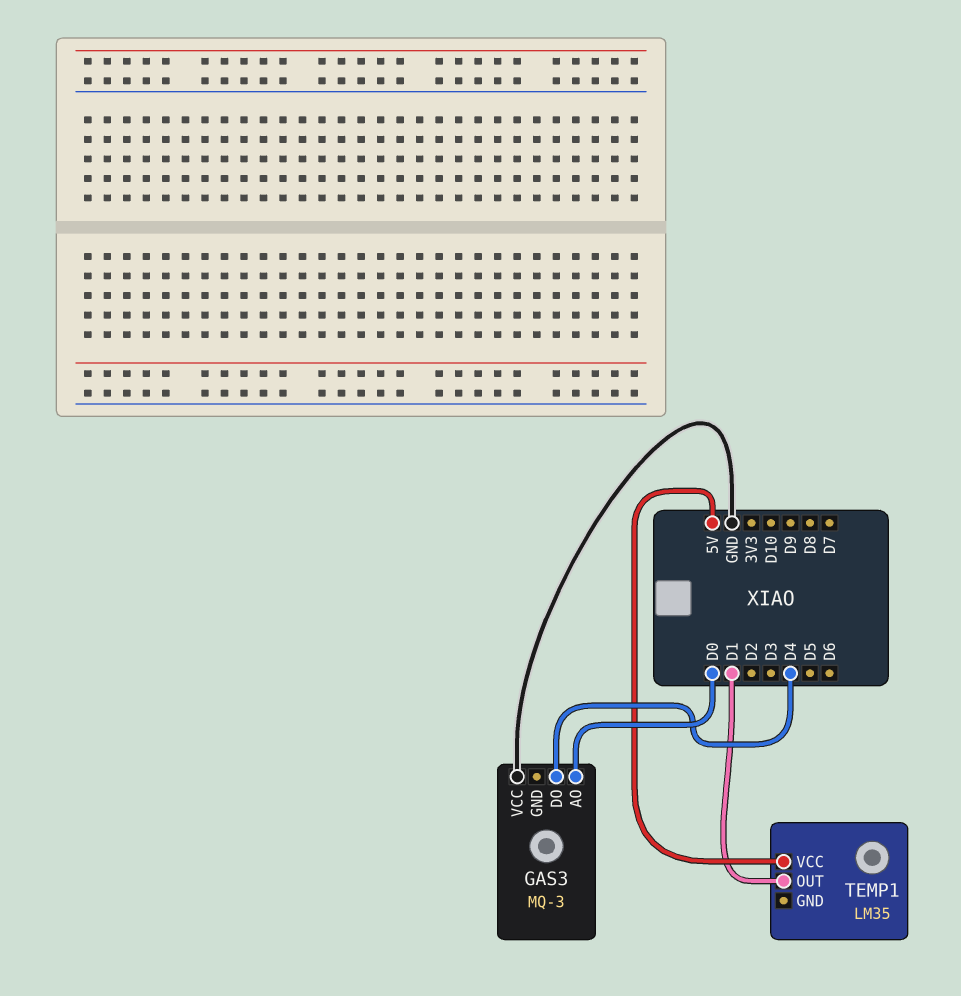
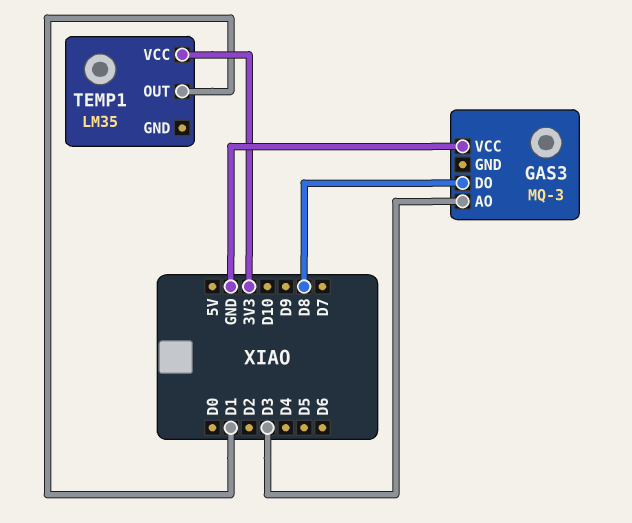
GAS3 pin AO: D0 -> D3
GAS3 pin DO: D4 -> D8
TEMP1 pin VCC: 5V -> 3V3

